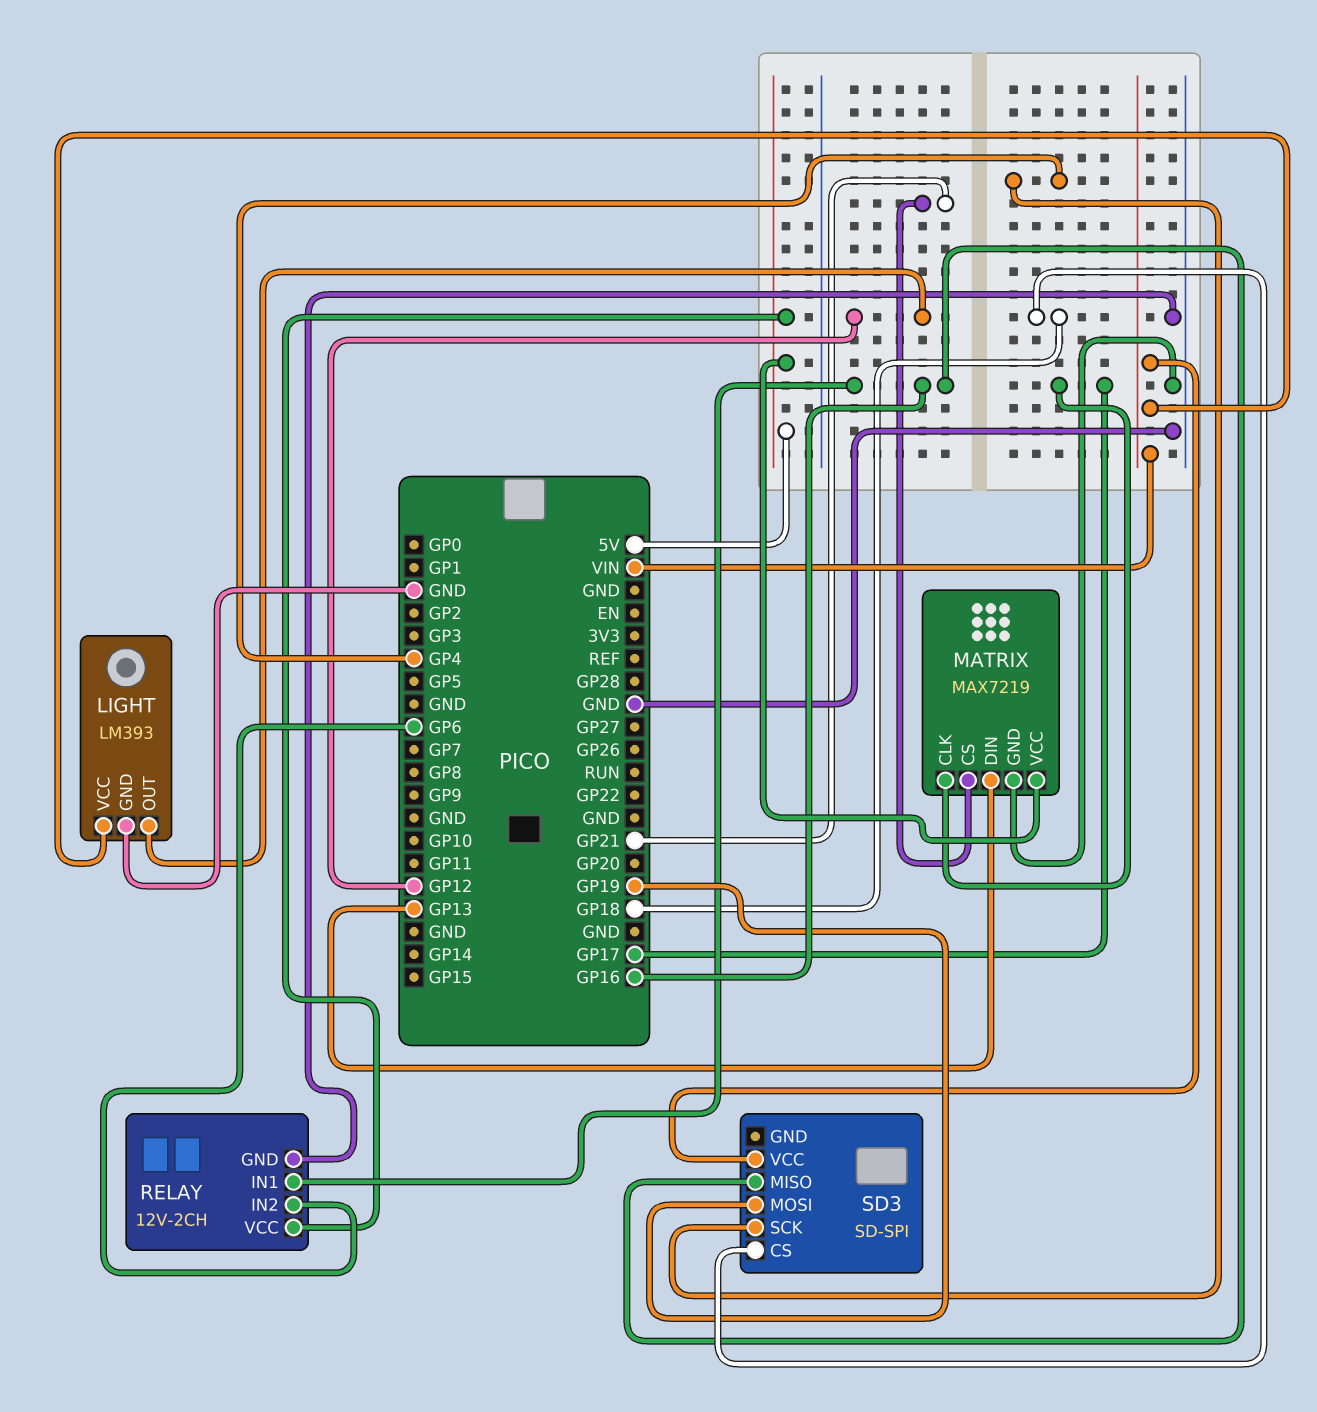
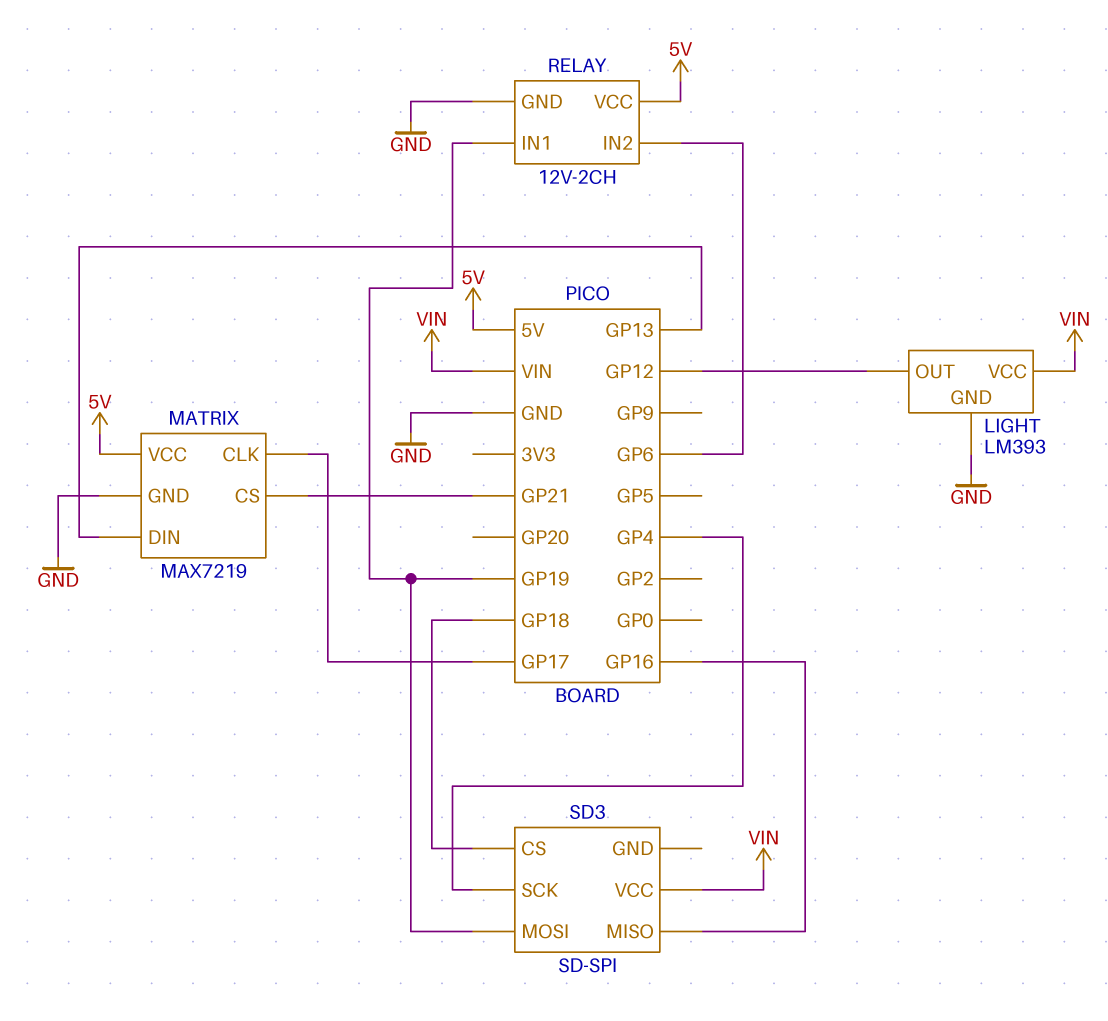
RELAY pin IN1: GP16 -> GP19

